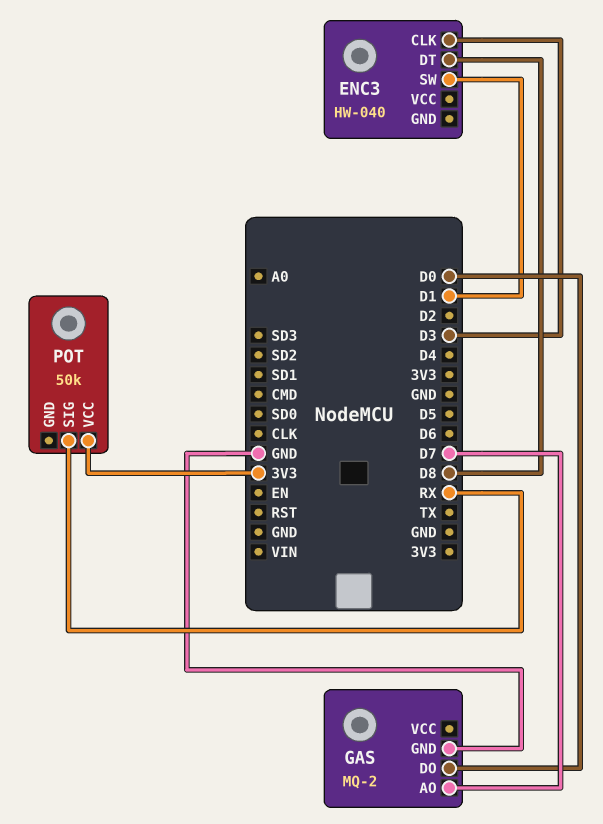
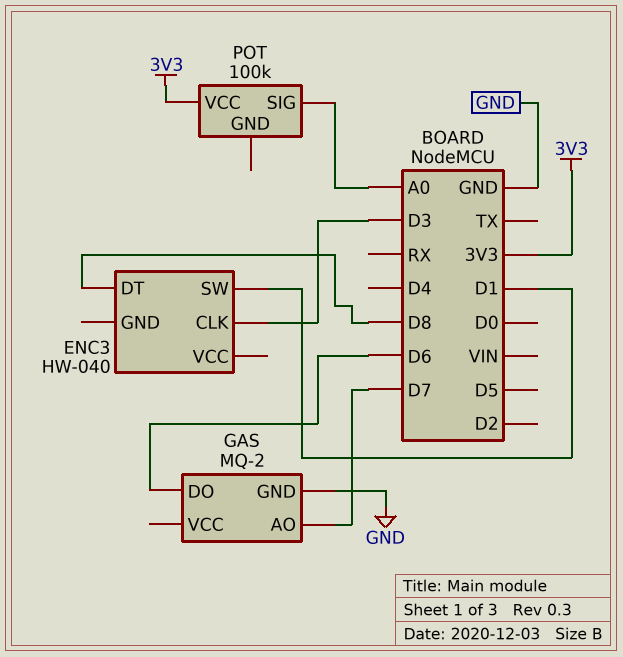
GAS pin DO: D0 -> D6
POT: 50k -> 100k
POT pin SIG: RX -> A0

